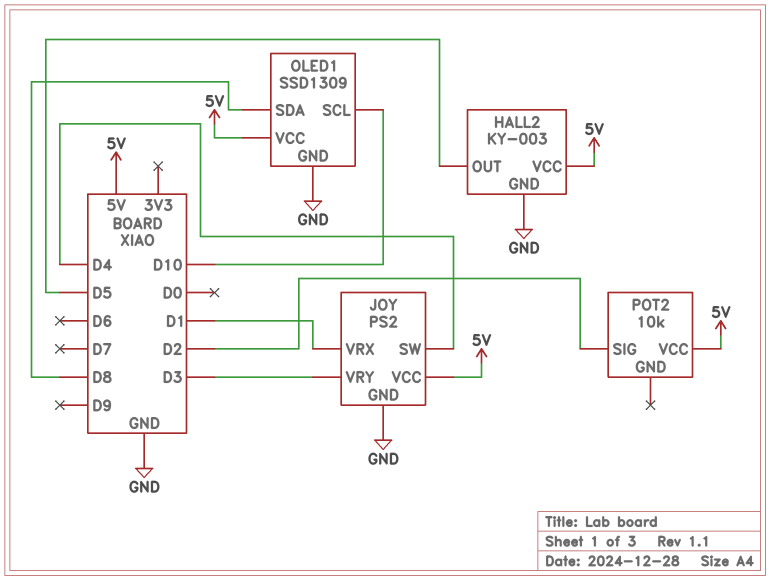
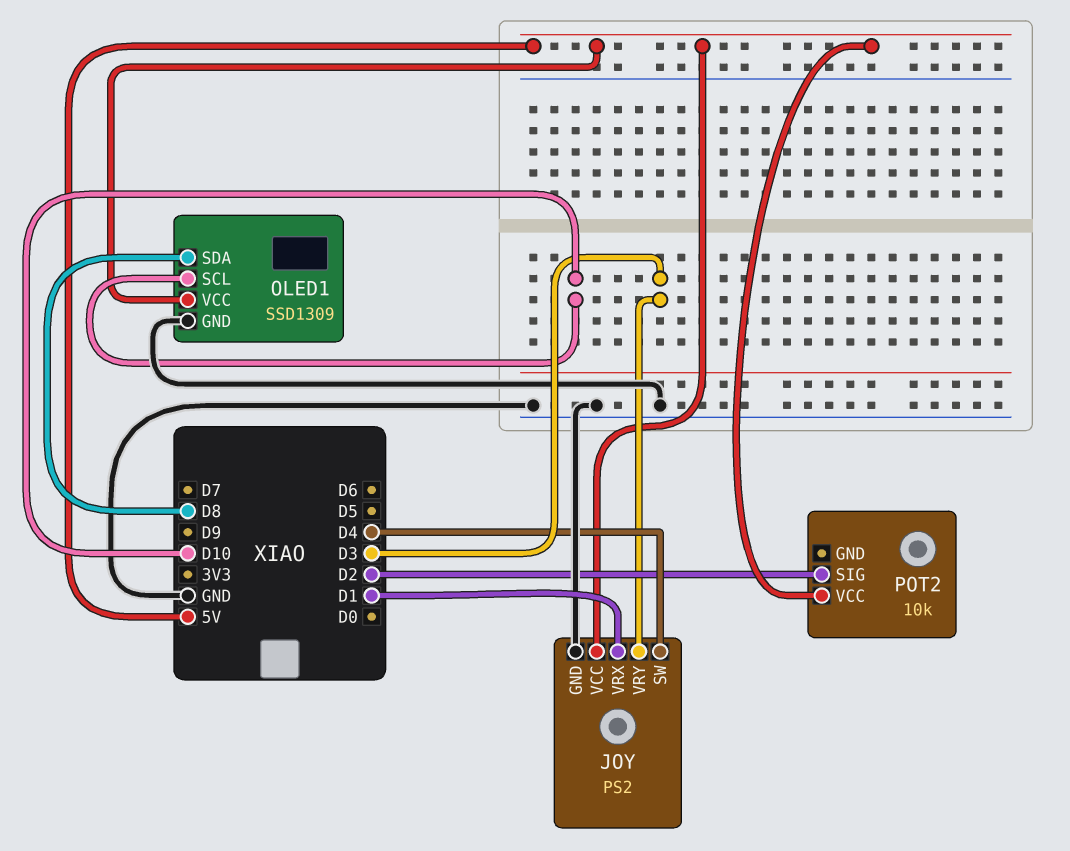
HALL2: KY-003 -> none
HALL2 pin GND: GND -> none
HALL2 pin OUT: D5 -> none
HALL2 pin VCC: 5V -> none

